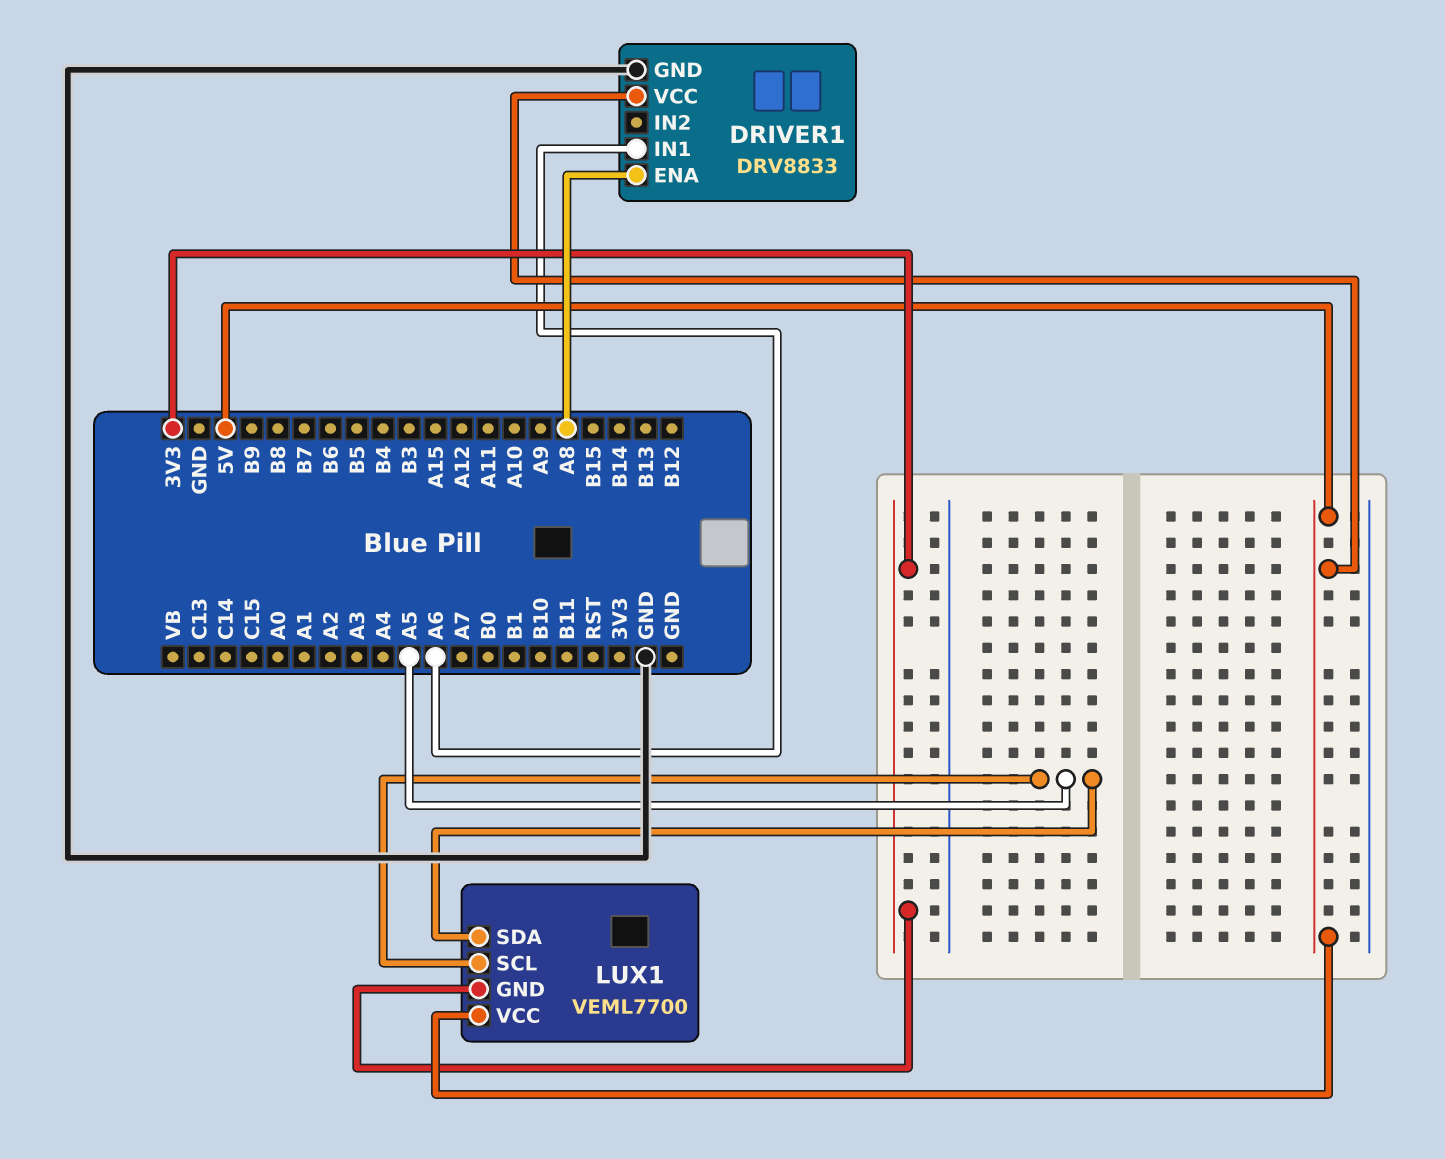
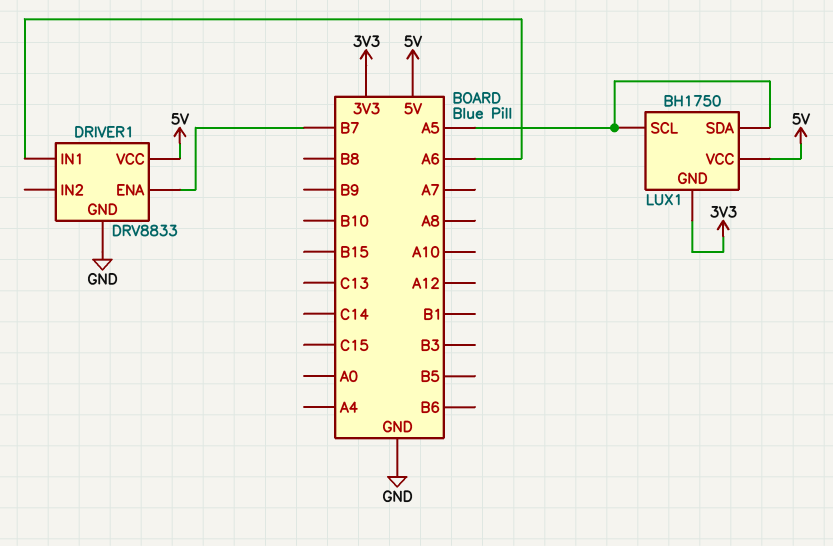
DRIVER1 pin ENA: A8 -> B7
LUX1: VEML7700 -> BH1750

